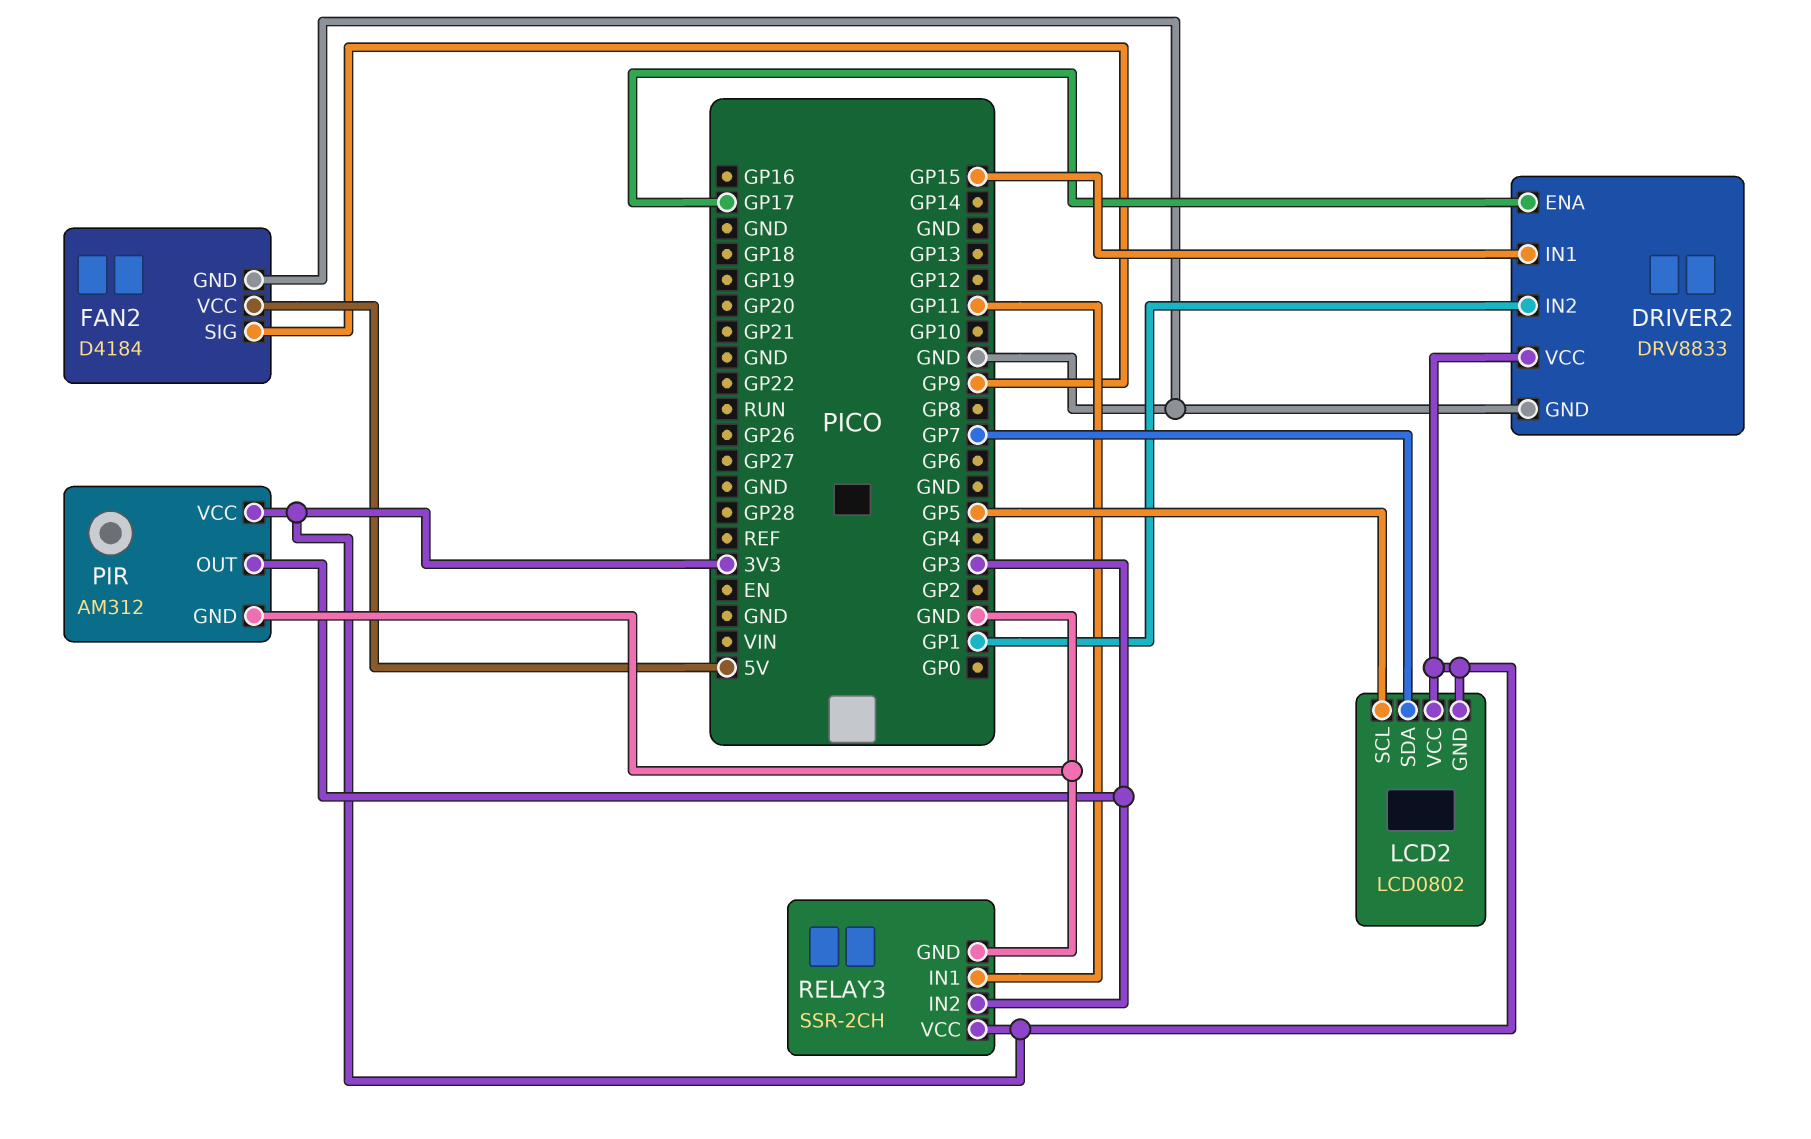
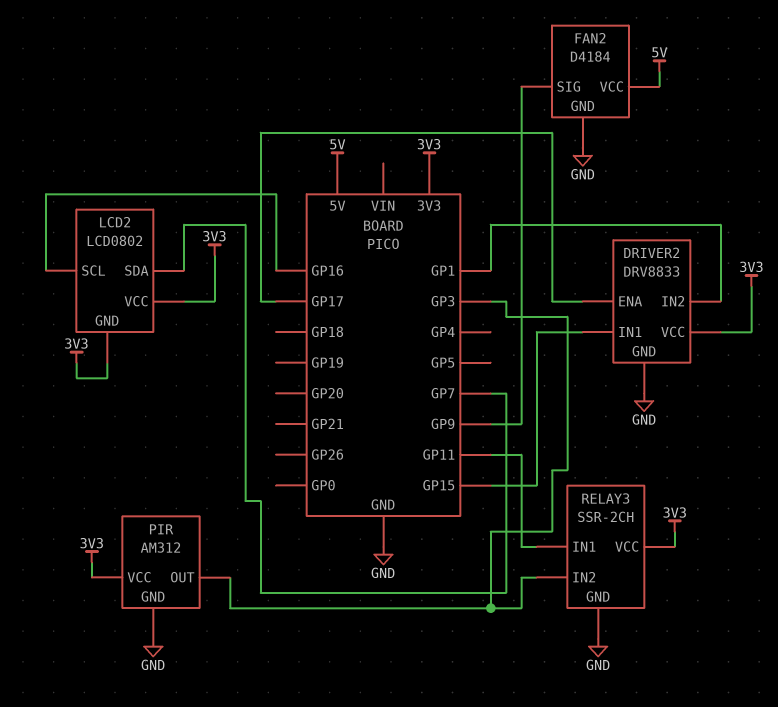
LCD2 pin SCL: GP5 -> GP16

